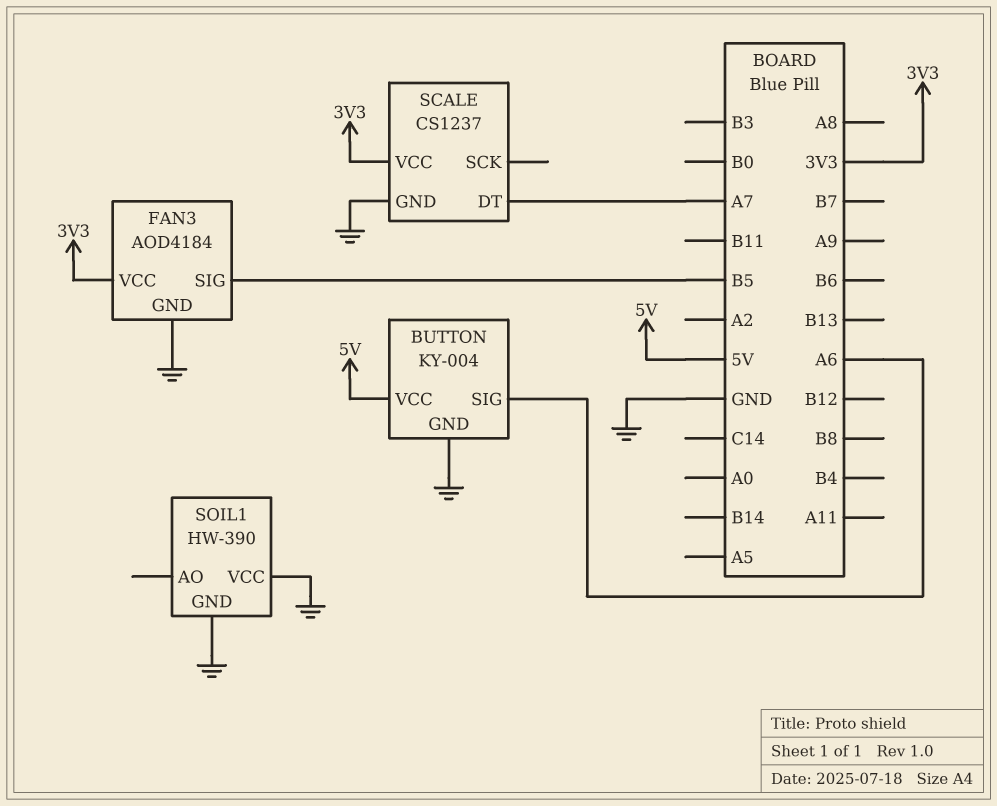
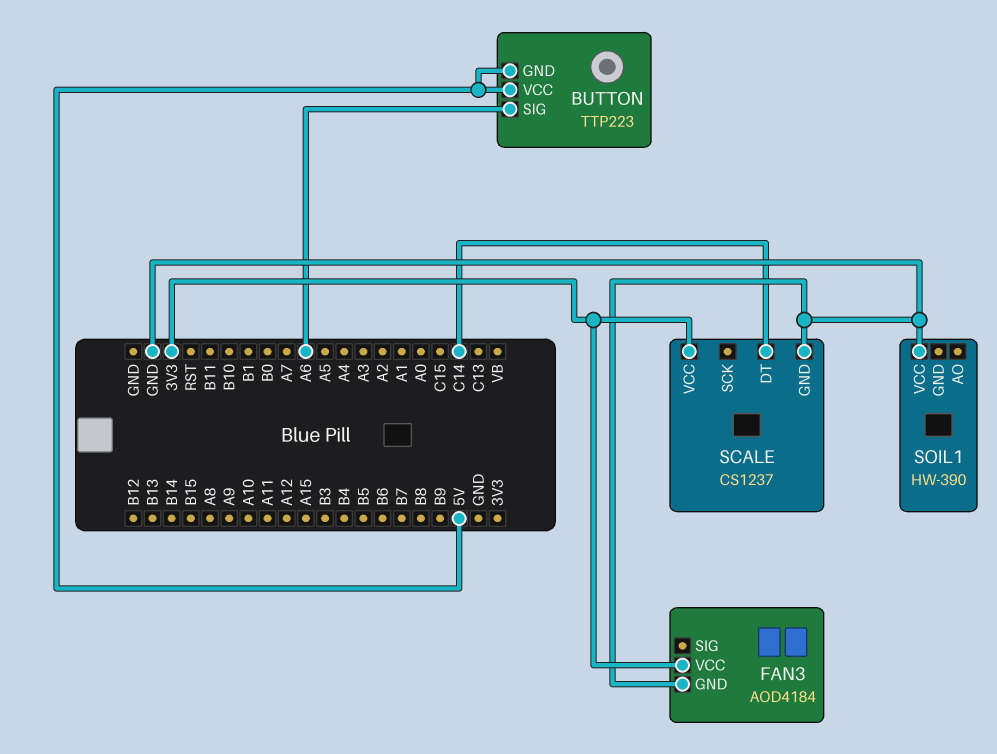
BUTTON: KY-004 -> TTP223
BUTTON pin GND: GND -> 5V
FAN3 pin SIG: B5 -> none
SCALE pin DT: A7 -> C14
SOIL1 pin GND: GND -> none

